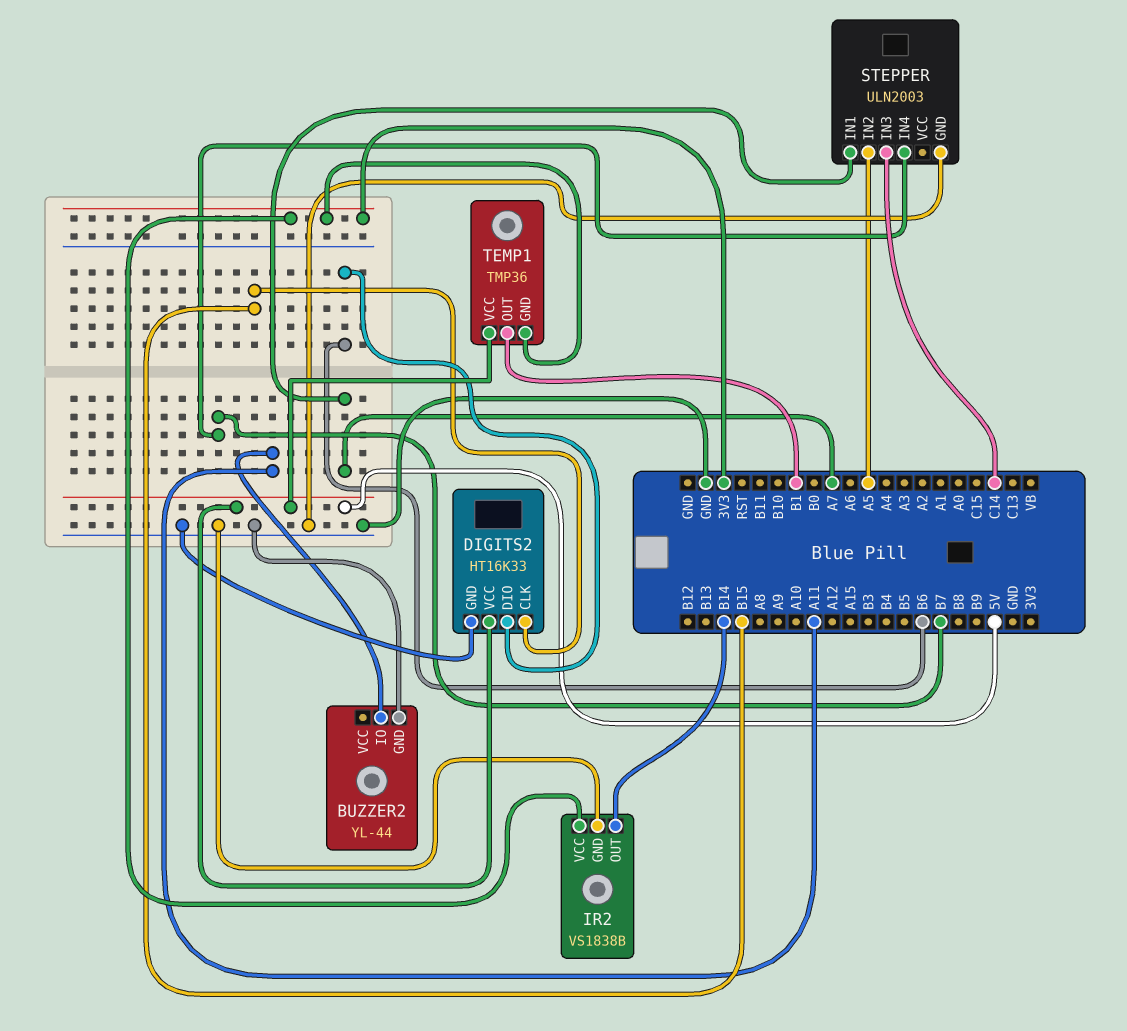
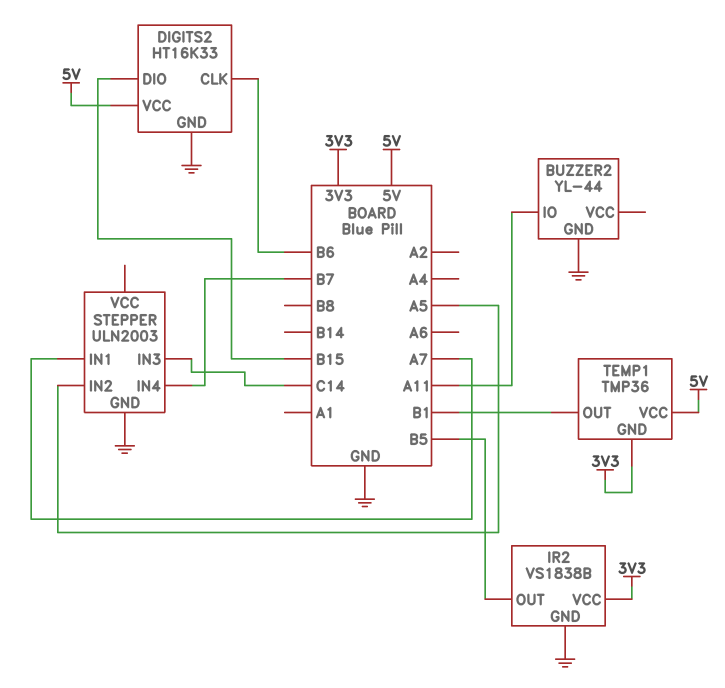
DIGITS2 pin CLK: B15 -> B6
DIGITS2 pin DIO: B6 -> B15
IR2 pin OUT: B14 -> B5

